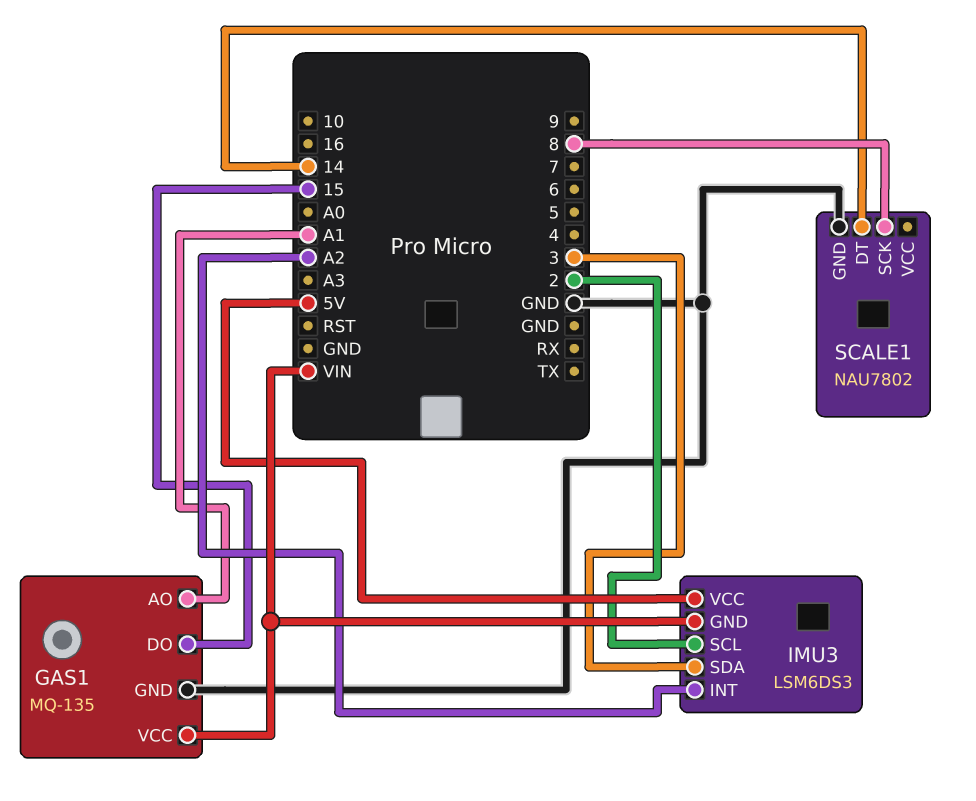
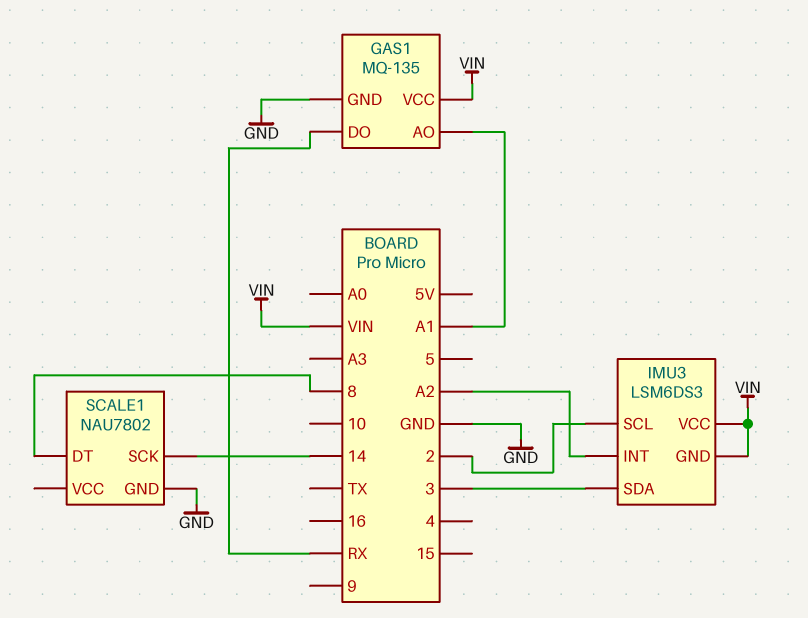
GAS1 pin DO: 15 -> RX
IMU3 pin VCC: 5V -> VIN
SCALE1 pin DT: 14 -> 8
SCALE1 pin SCK: 8 -> 14

